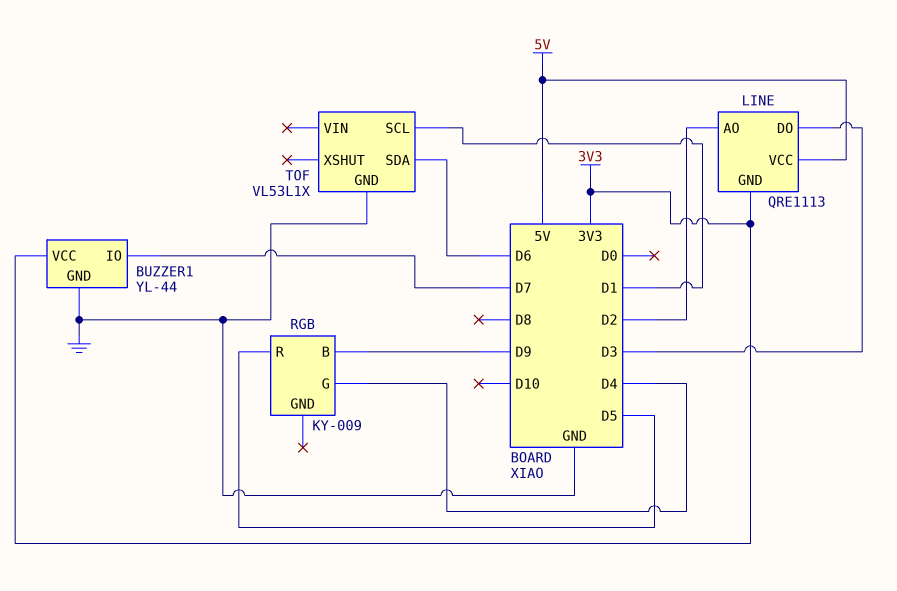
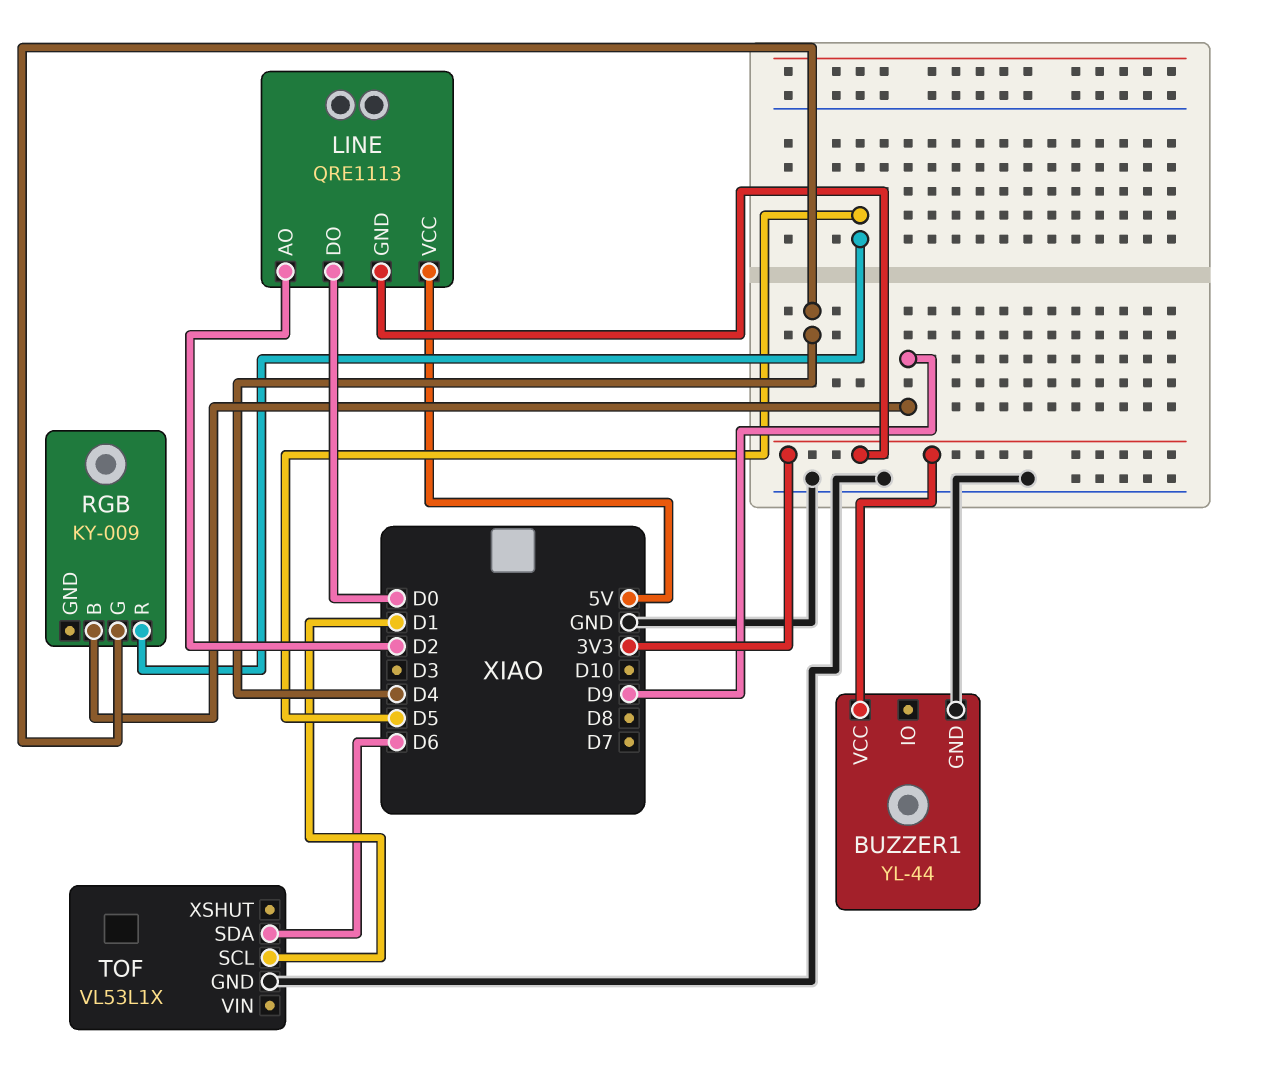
BUZZER1 pin IO: D7 -> none
LINE pin DO: D3 -> D0

